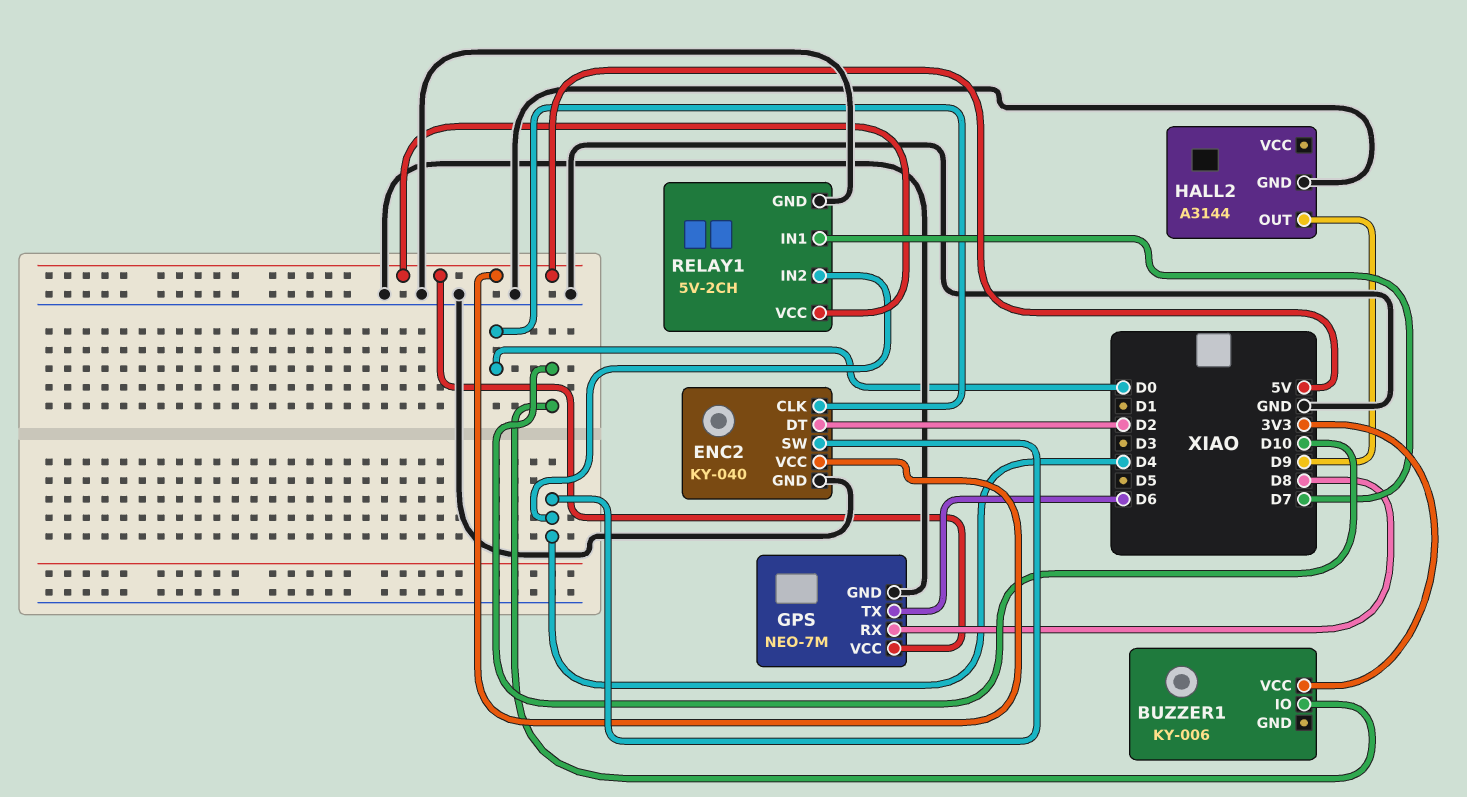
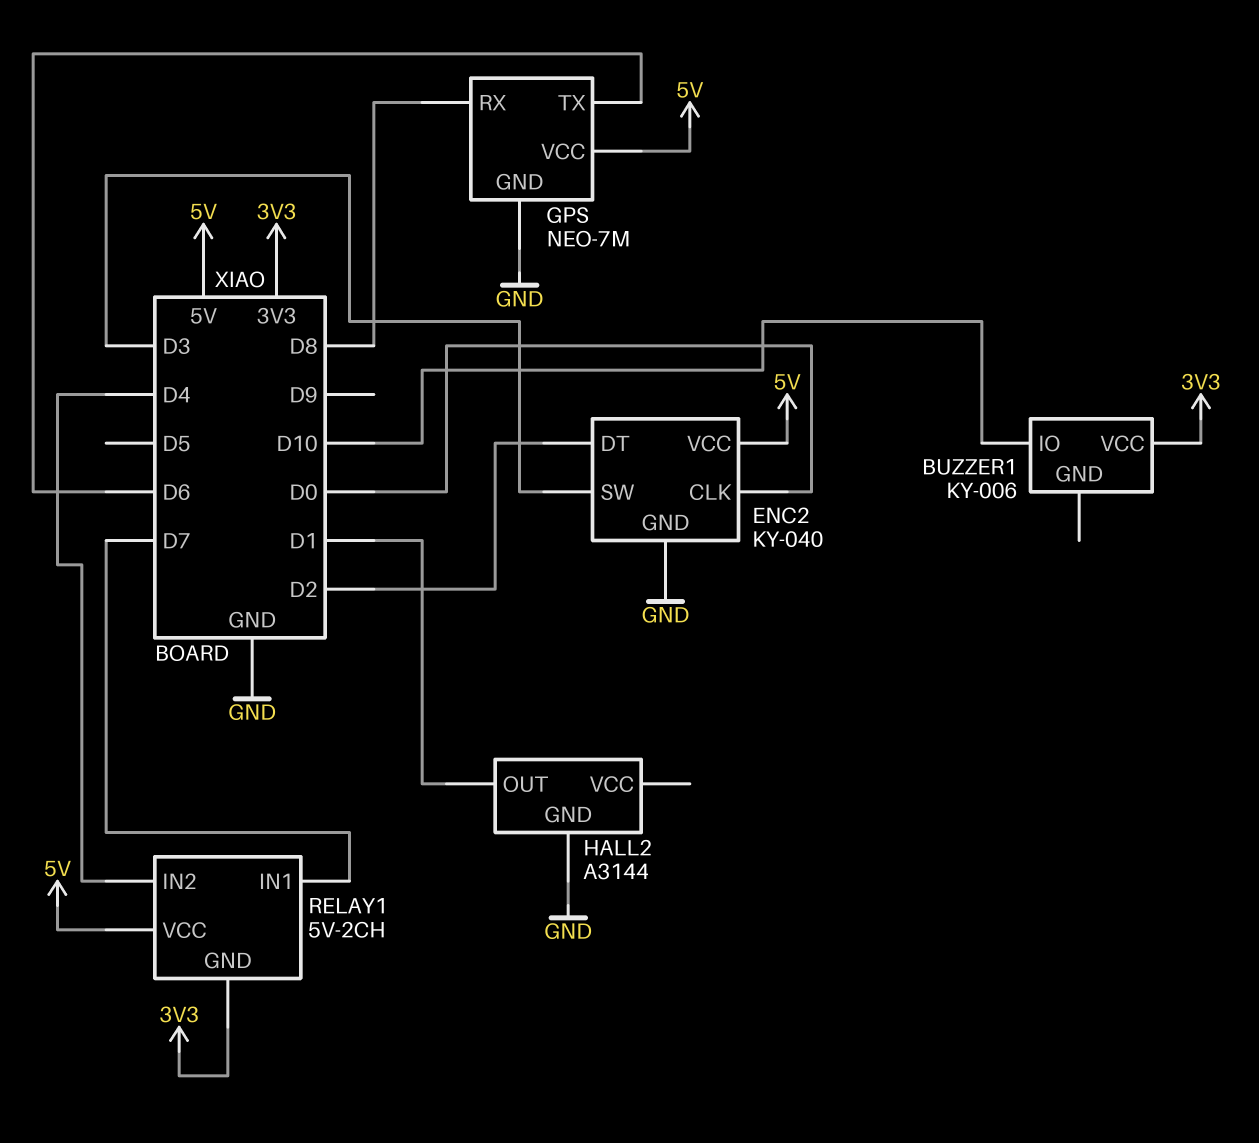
ENC2 pin SW: D4 -> D3
HALL2 pin OUT: D9 -> D1
RELAY1 pin GND: GND -> 3V3

